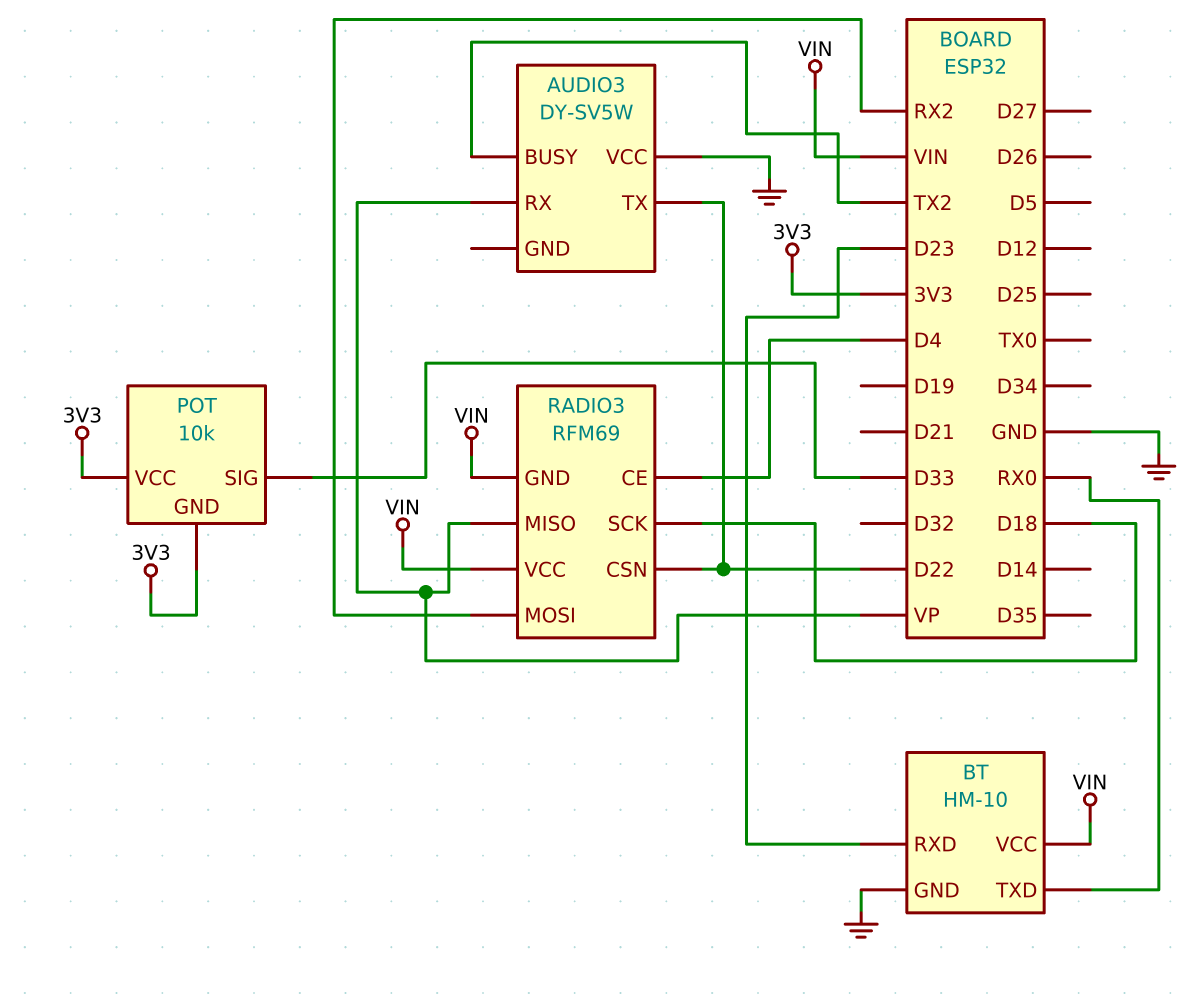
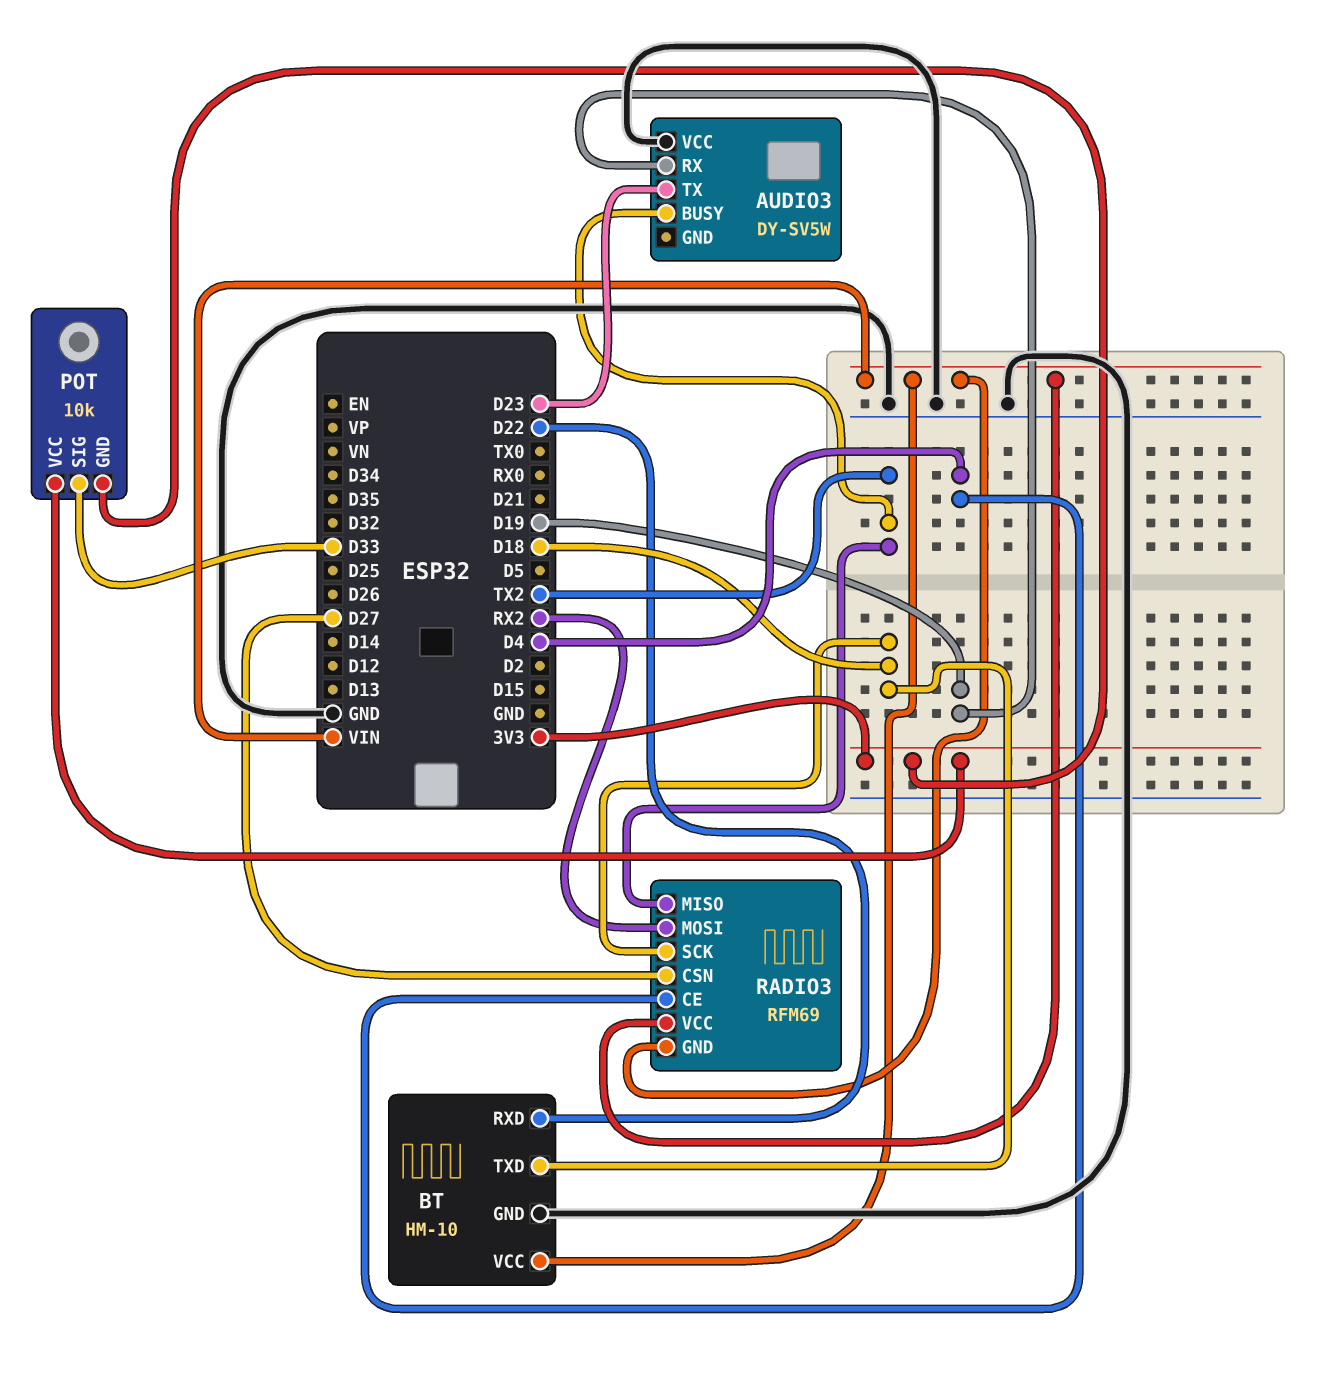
AUDIO3 pin RX: VP -> D19
AUDIO3 pin TX: D22 -> D23
BT pin RXD: D23 -> D22
BT pin TXD: RX0 -> D18
RADIO3 pin CSN: D22 -> D27
RADIO3 pin MISO: VP -> TX2

